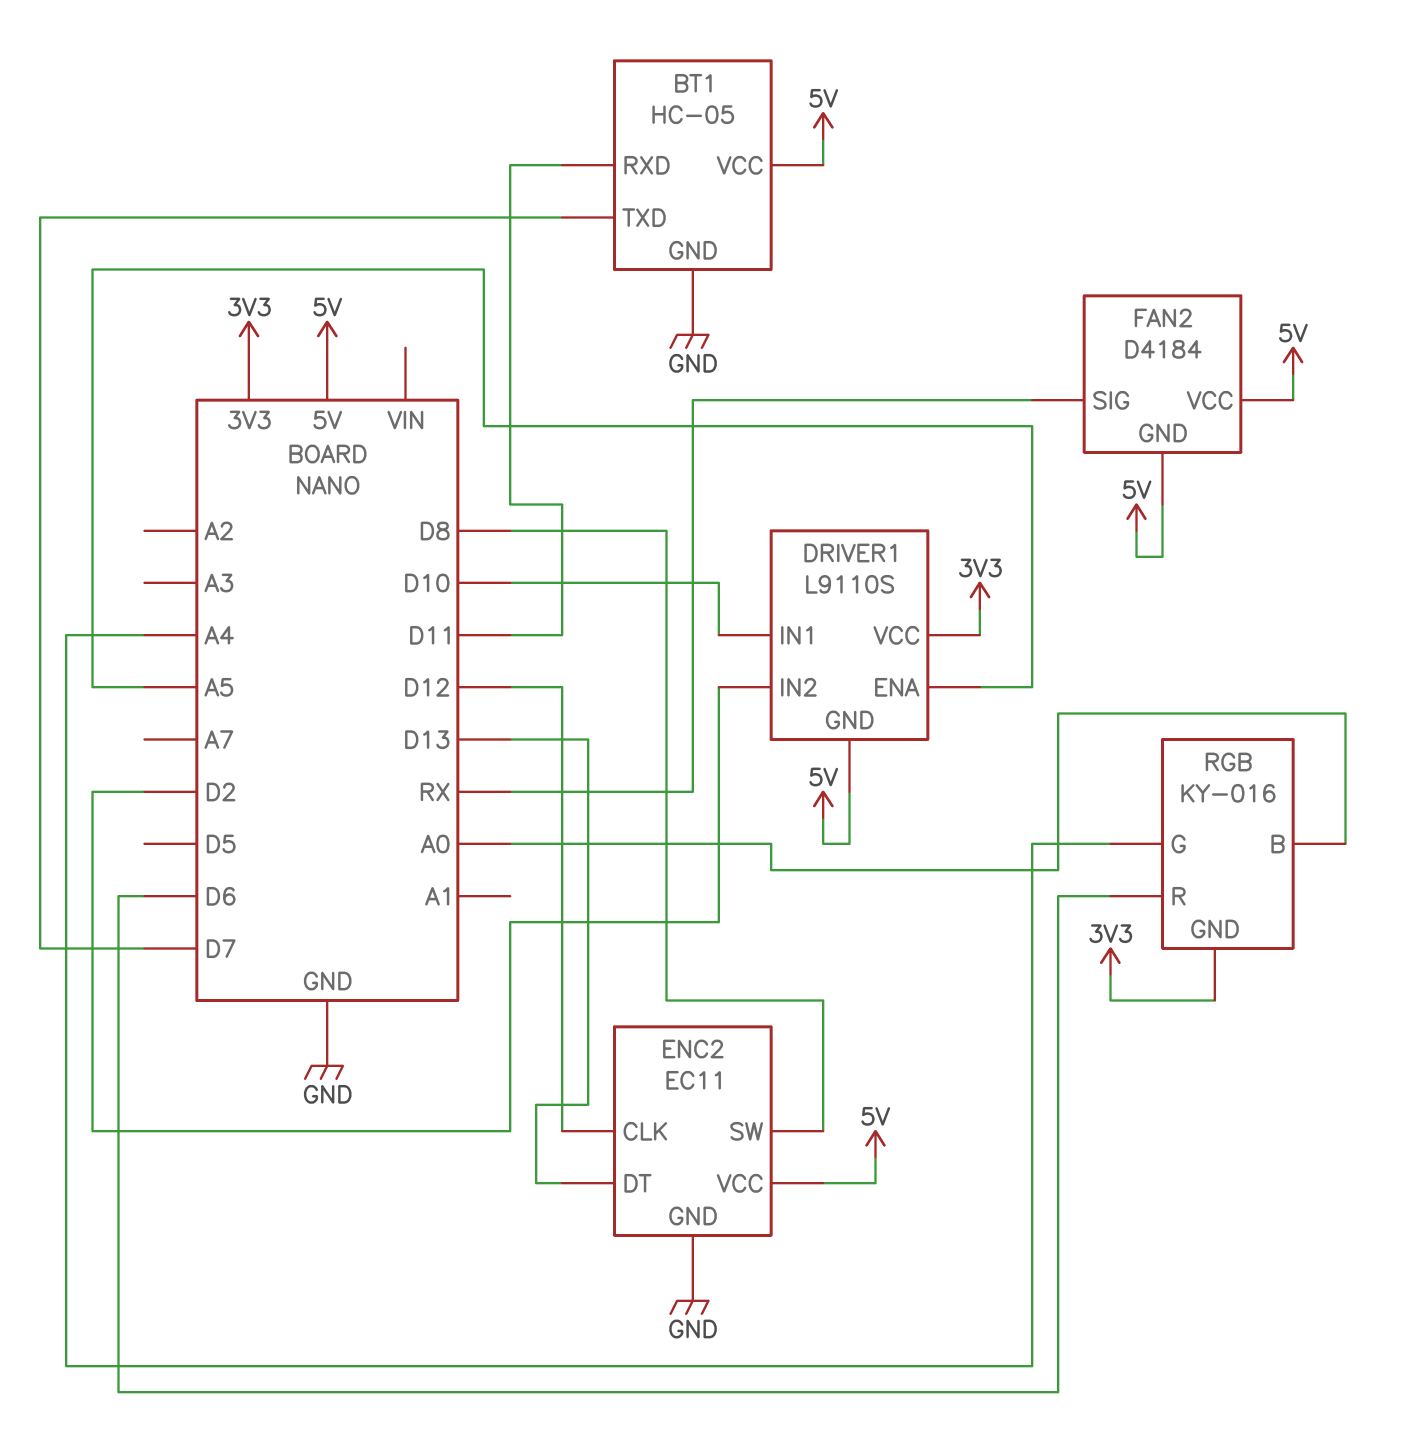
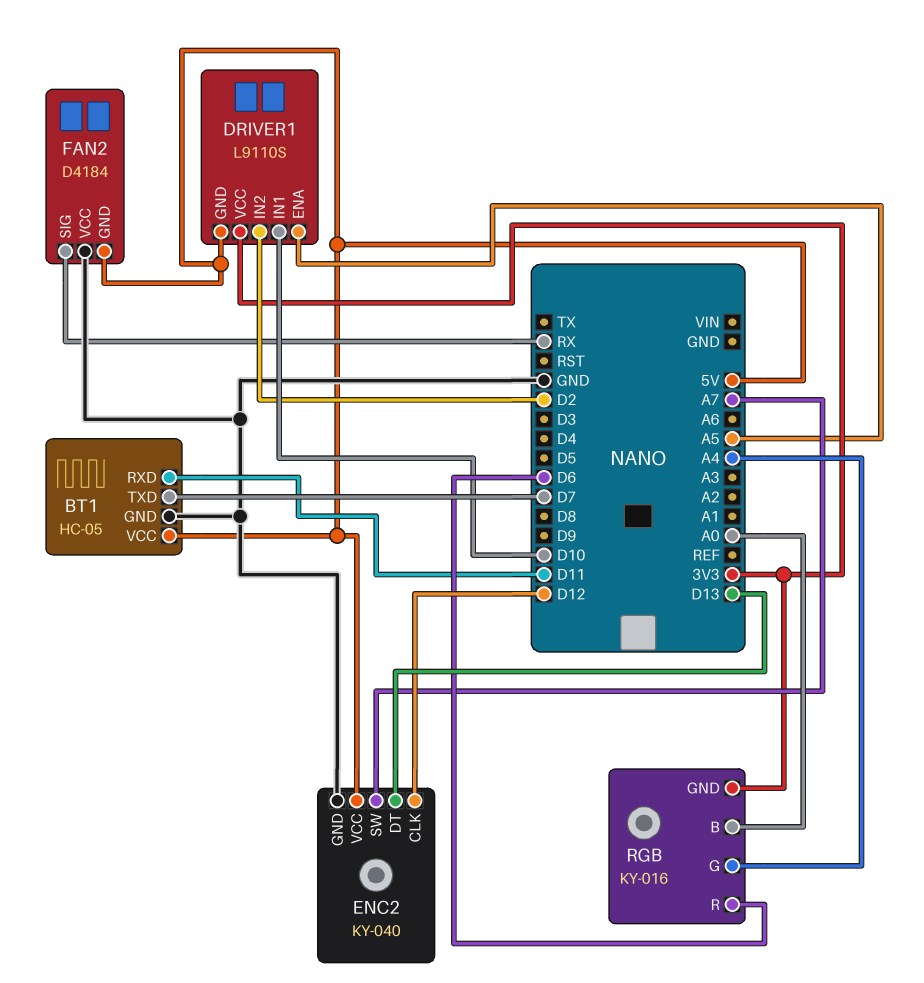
ENC2: EC11 -> KY-040
ENC2 pin SW: D8 -> A7
FAN2 pin VCC: 5V -> GND

